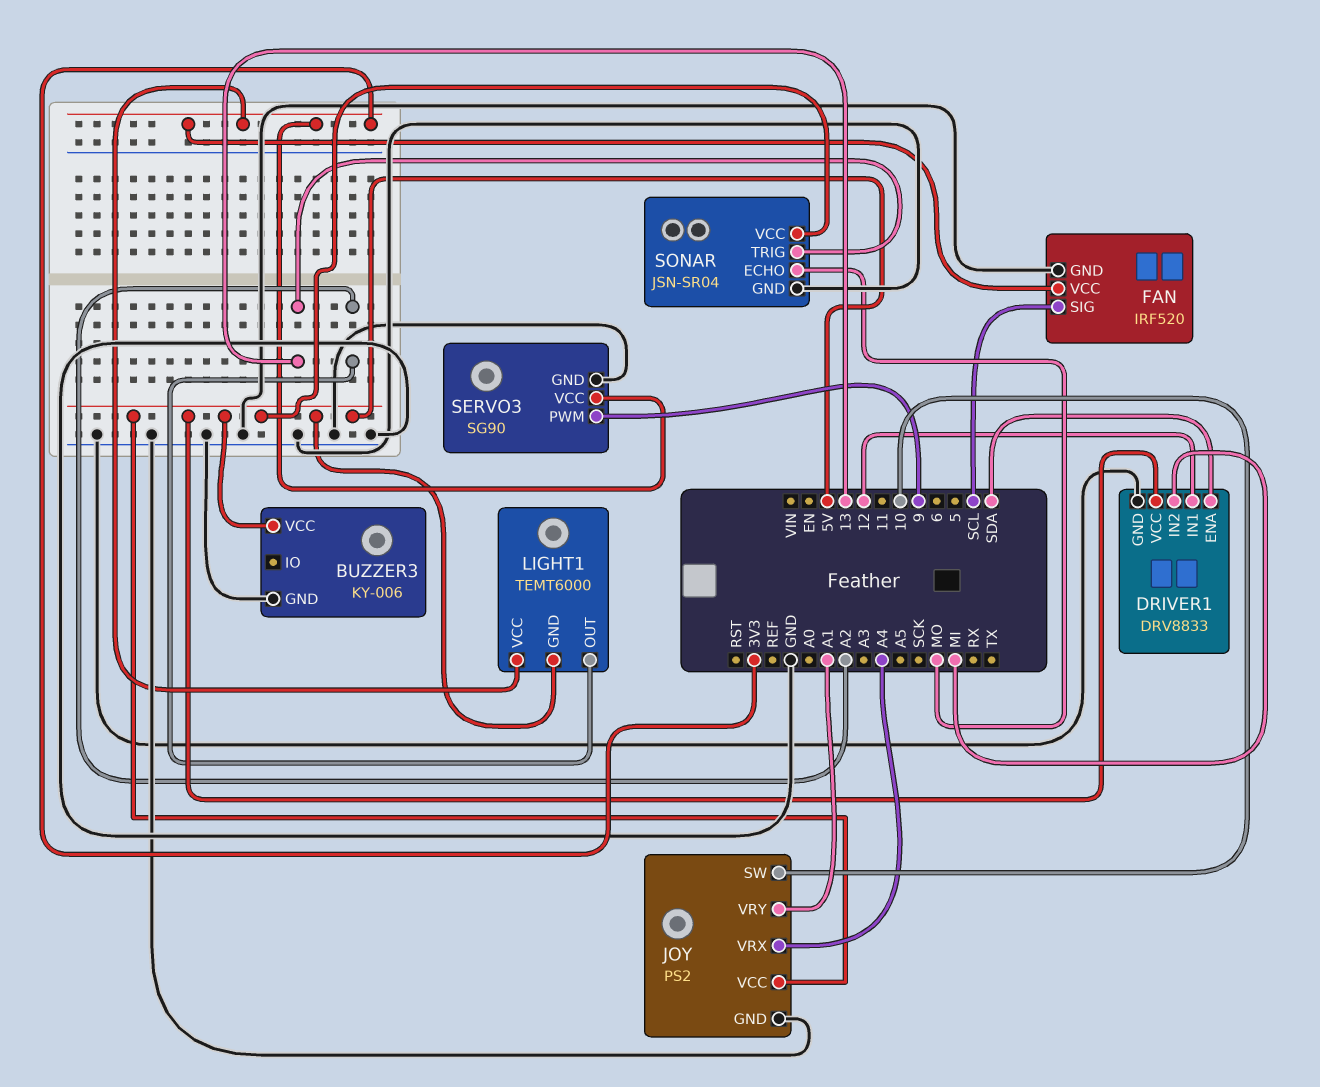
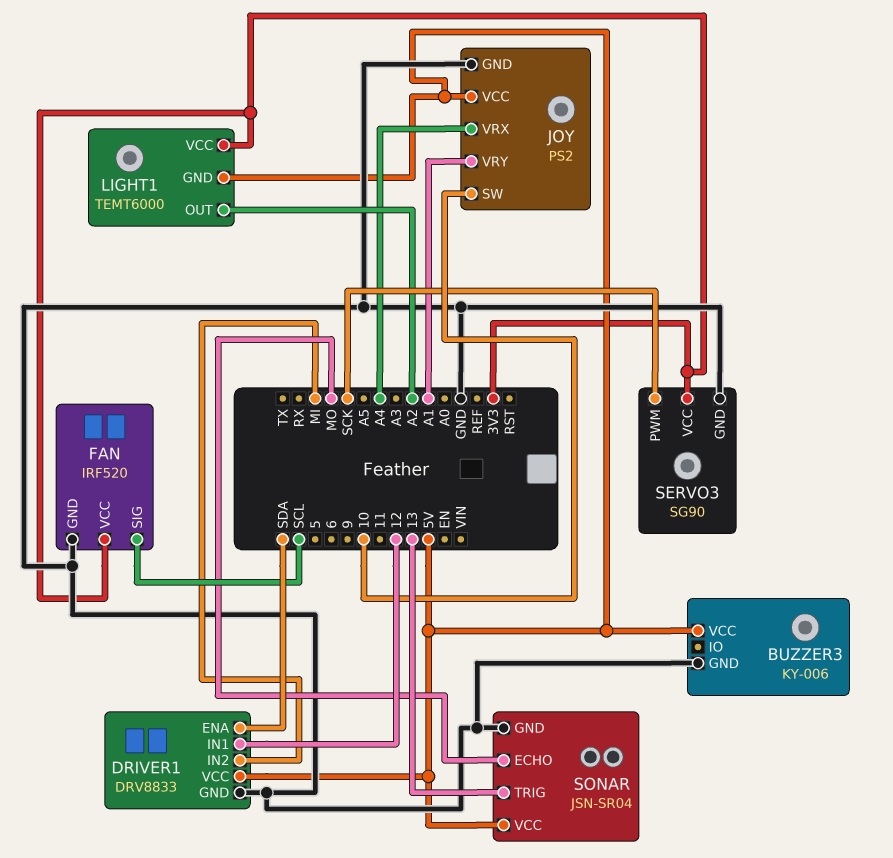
SERVO3 pin PWM: 9 -> SCK

